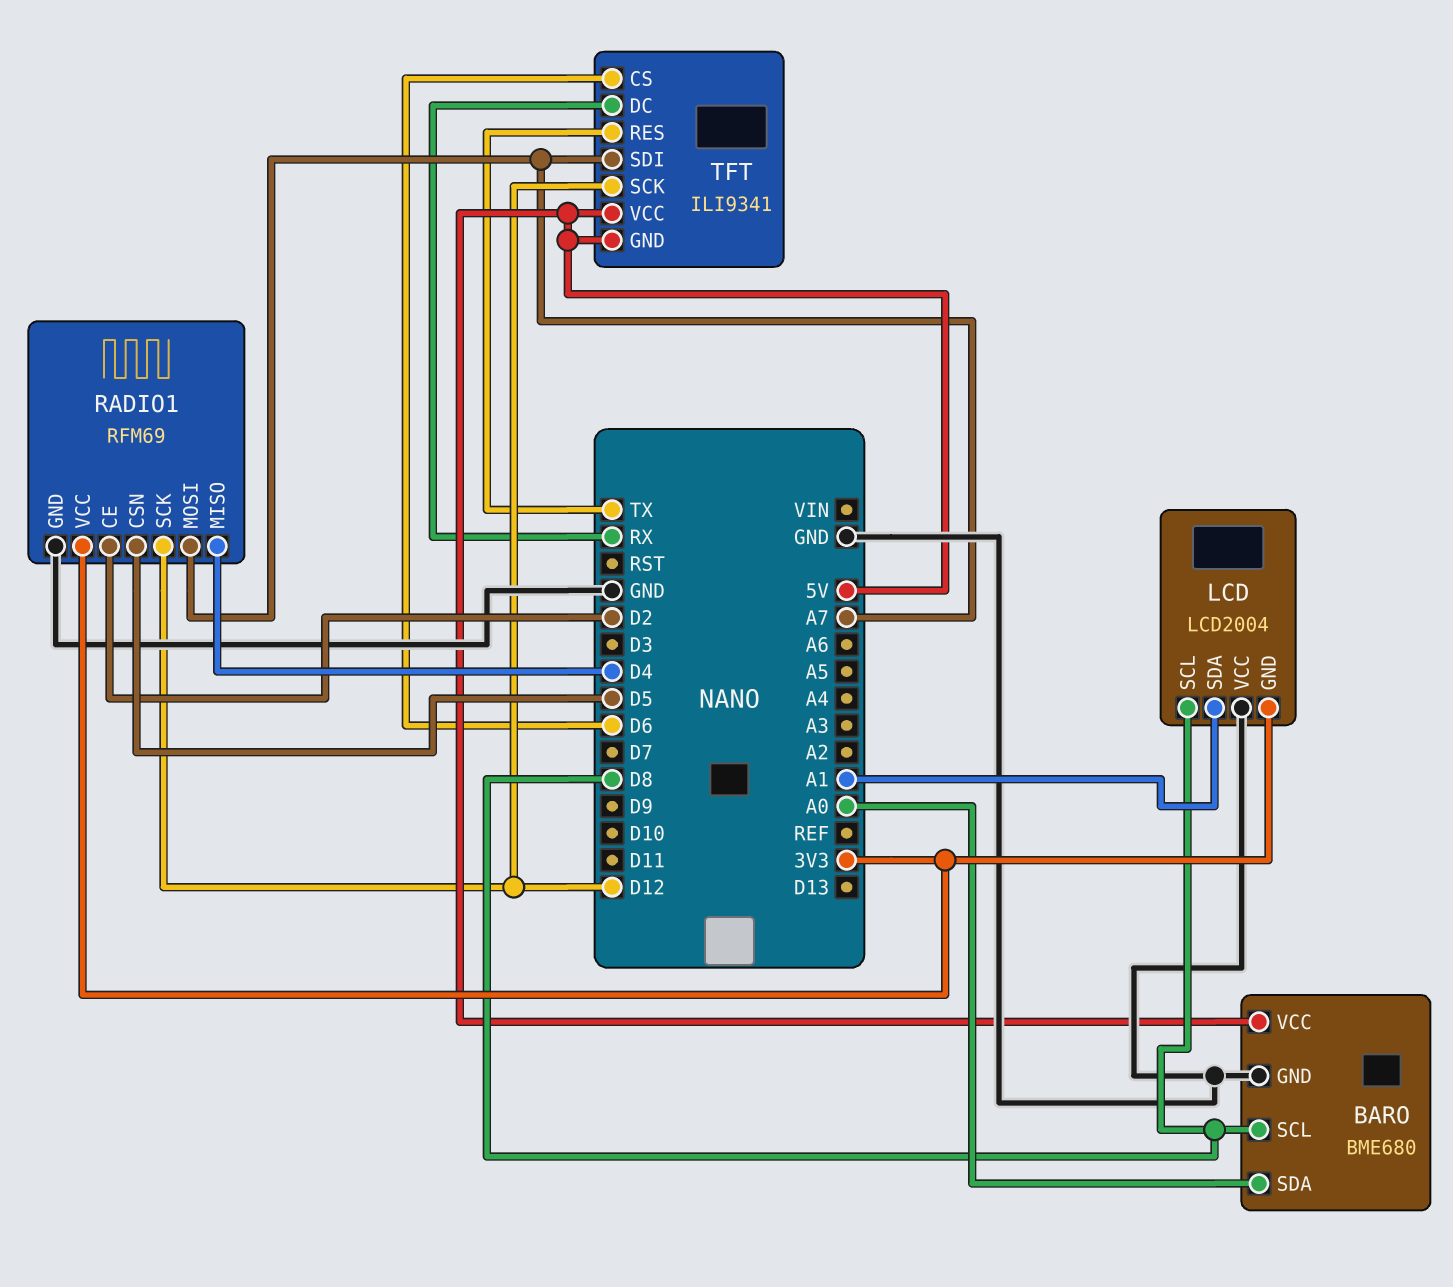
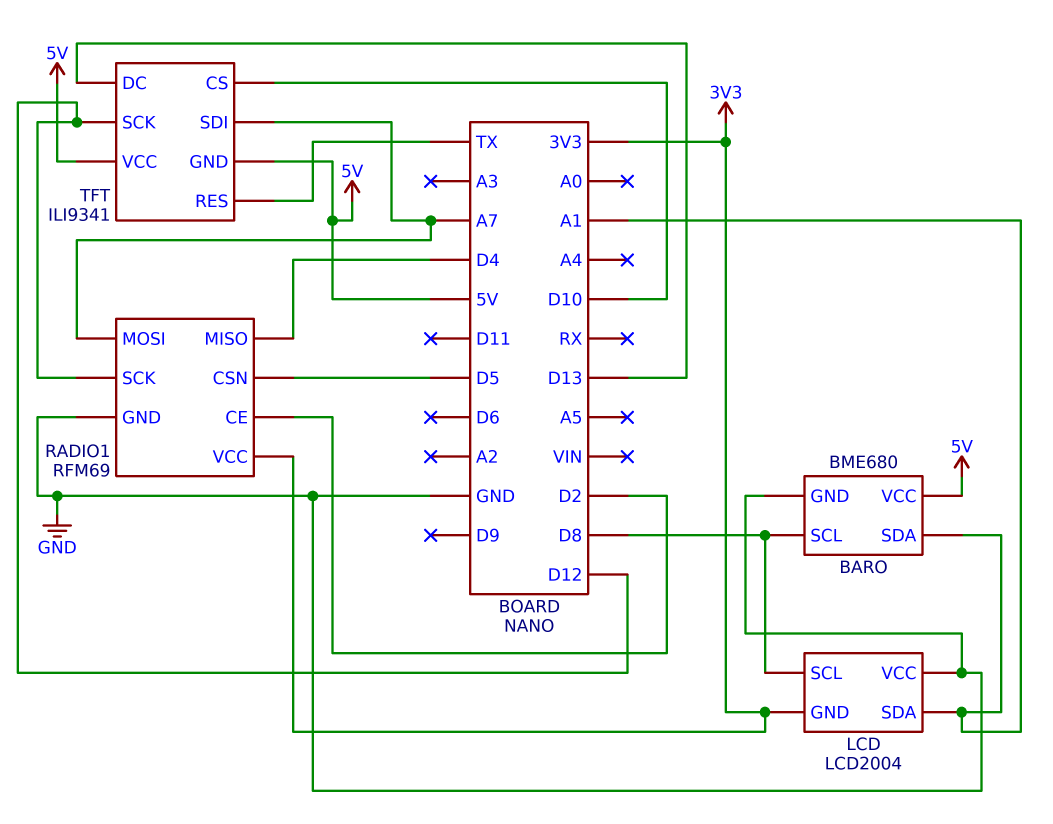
BARO pin SDA: A0 -> A1
TFT pin CS: D6 -> D10
TFT pin DC: RX -> D13

